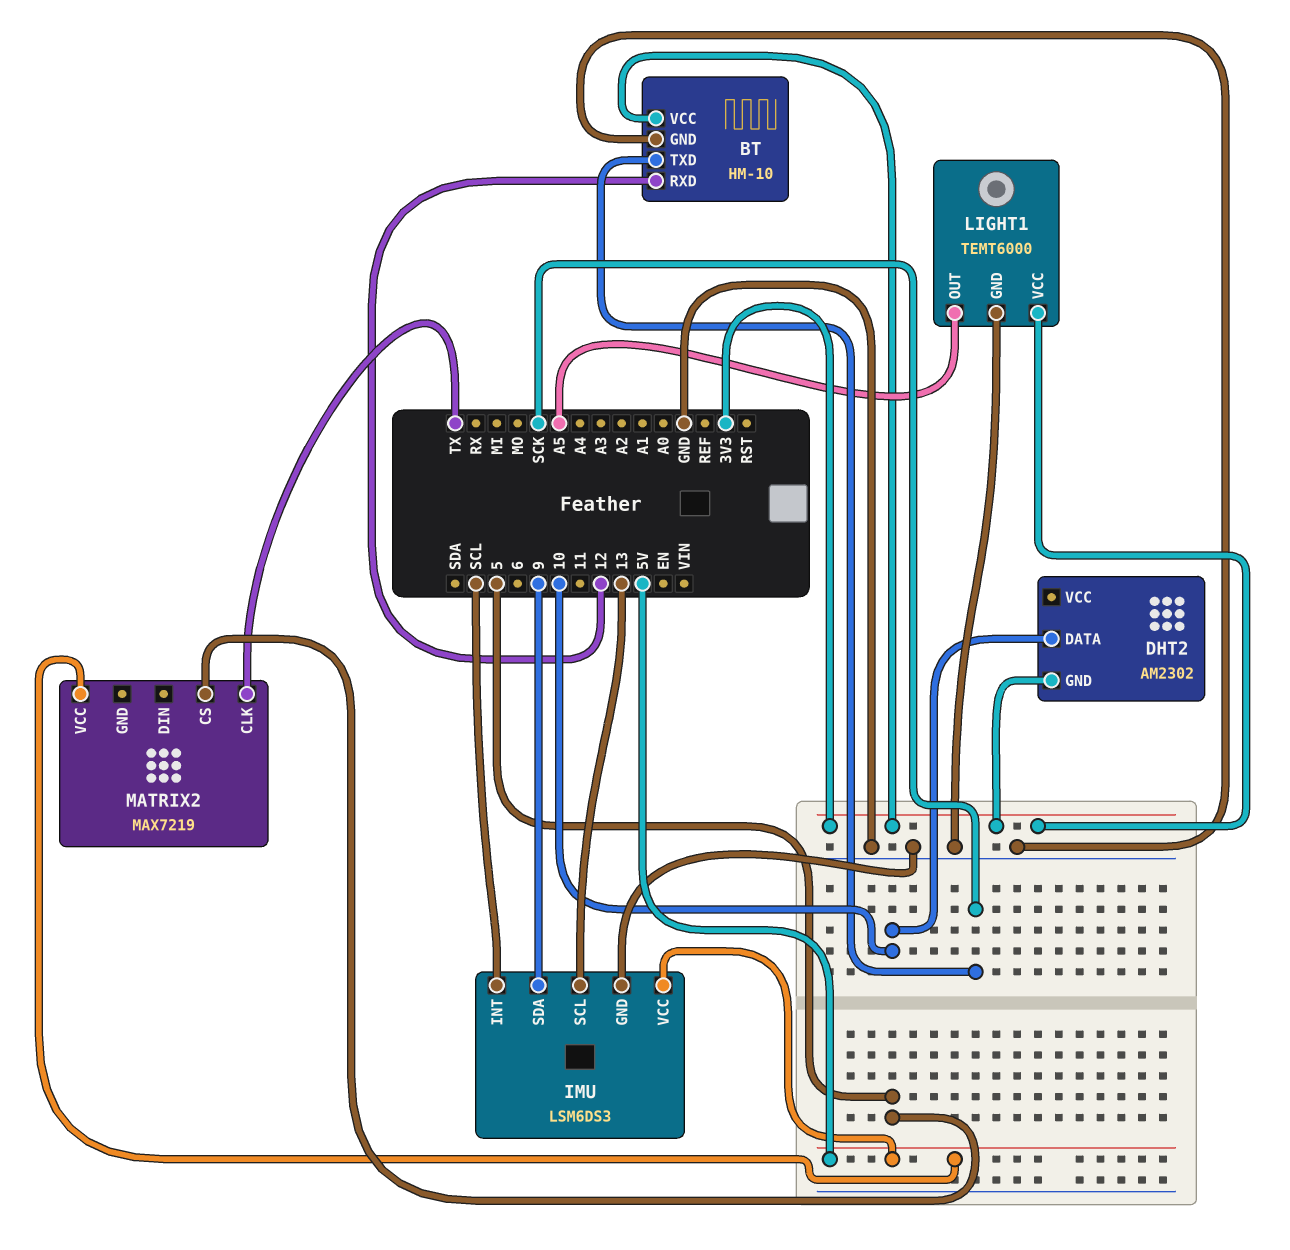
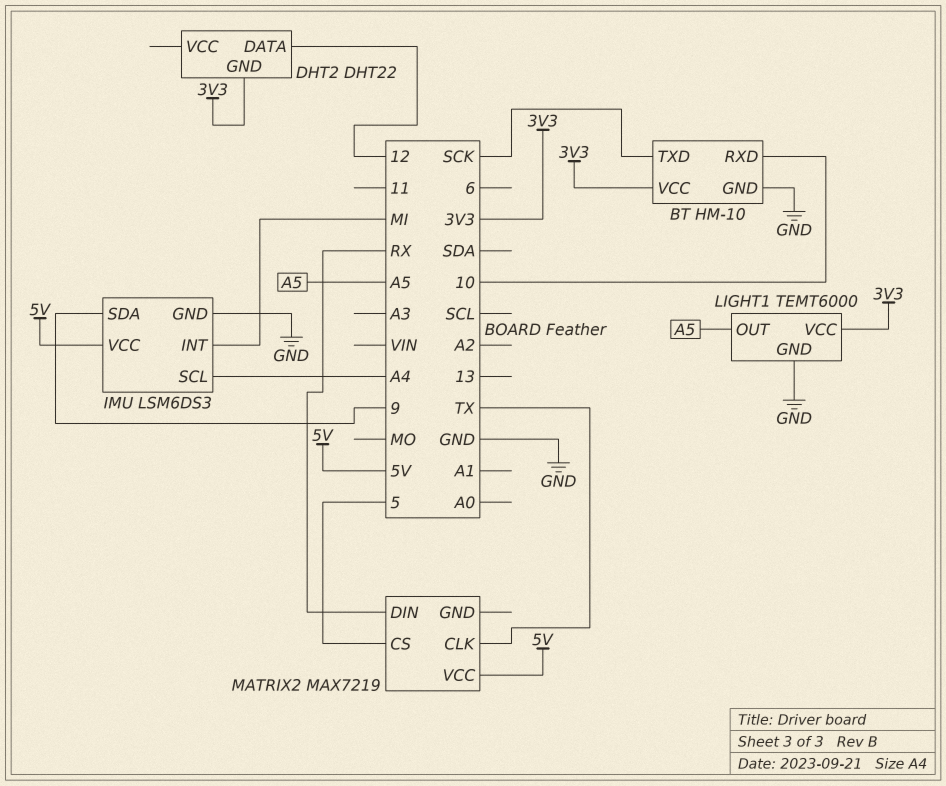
BT pin RXD: 12 -> 10
DHT2: AM2302 -> DHT22
DHT2 pin DATA: 10 -> 12
IMU pin INT: SCL -> MI
IMU pin SCL: 13 -> A4
MATRIX2 pin DIN: none -> RX

